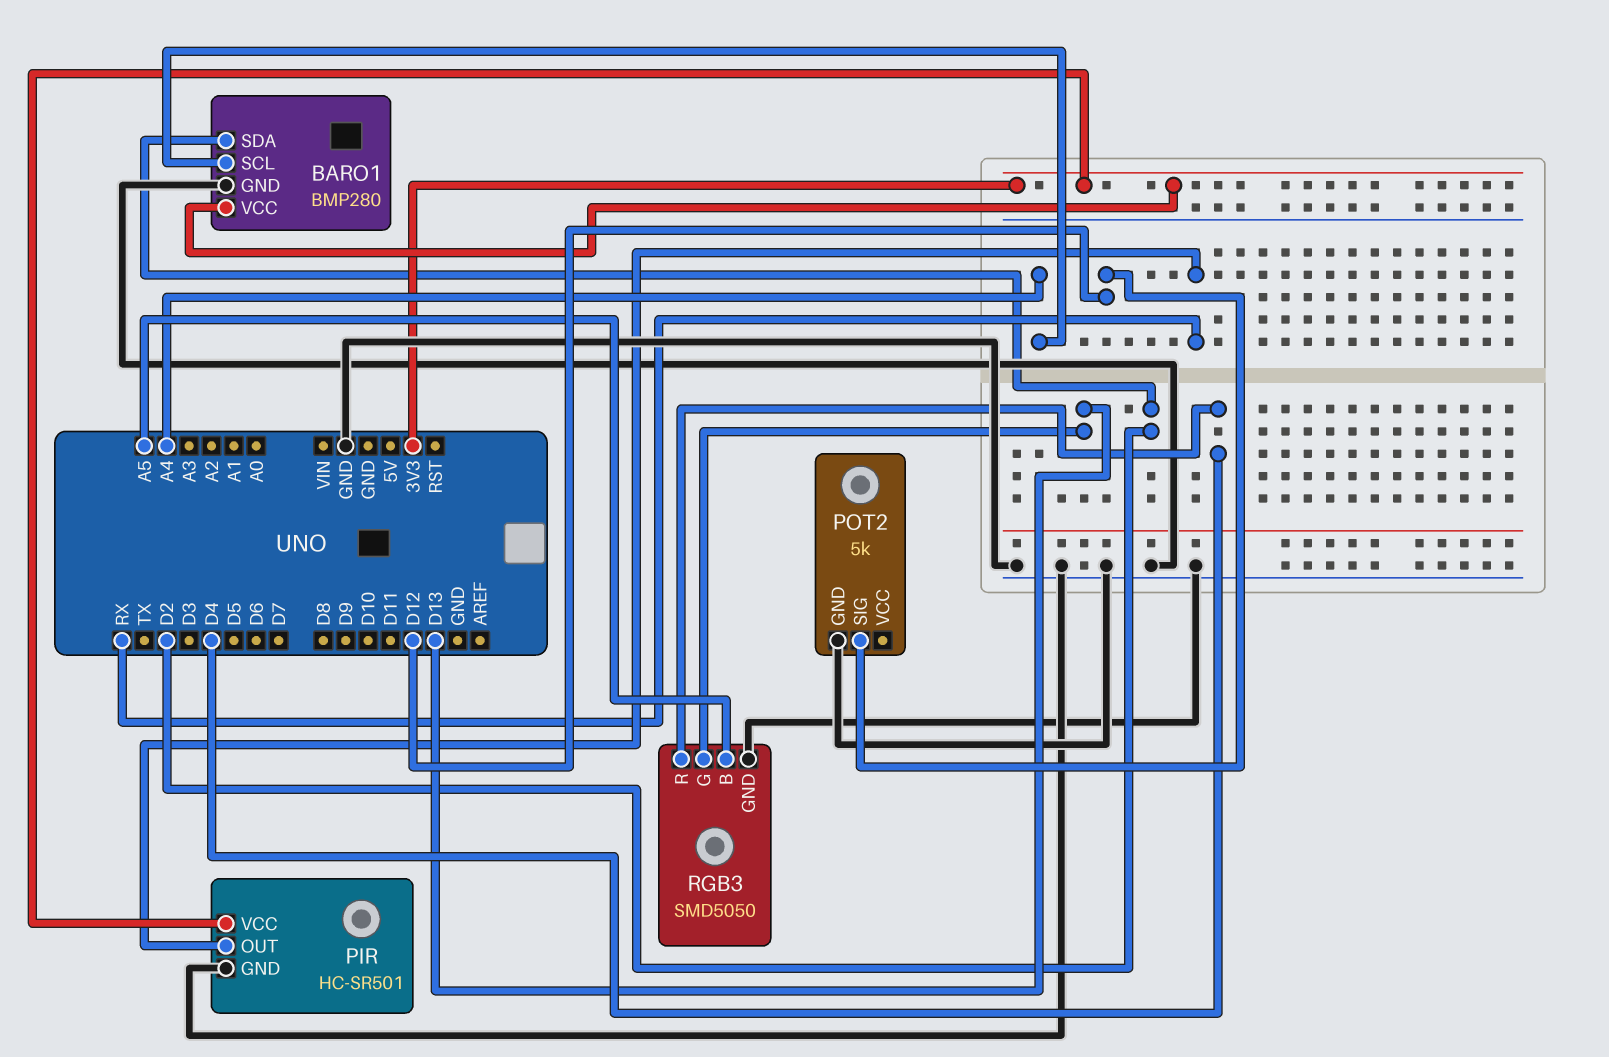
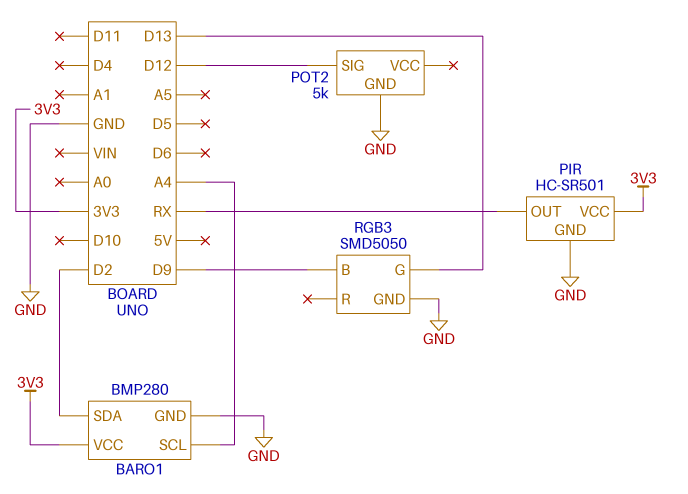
RGB3 pin B: A5 -> D9
RGB3 pin R: D4 -> none

